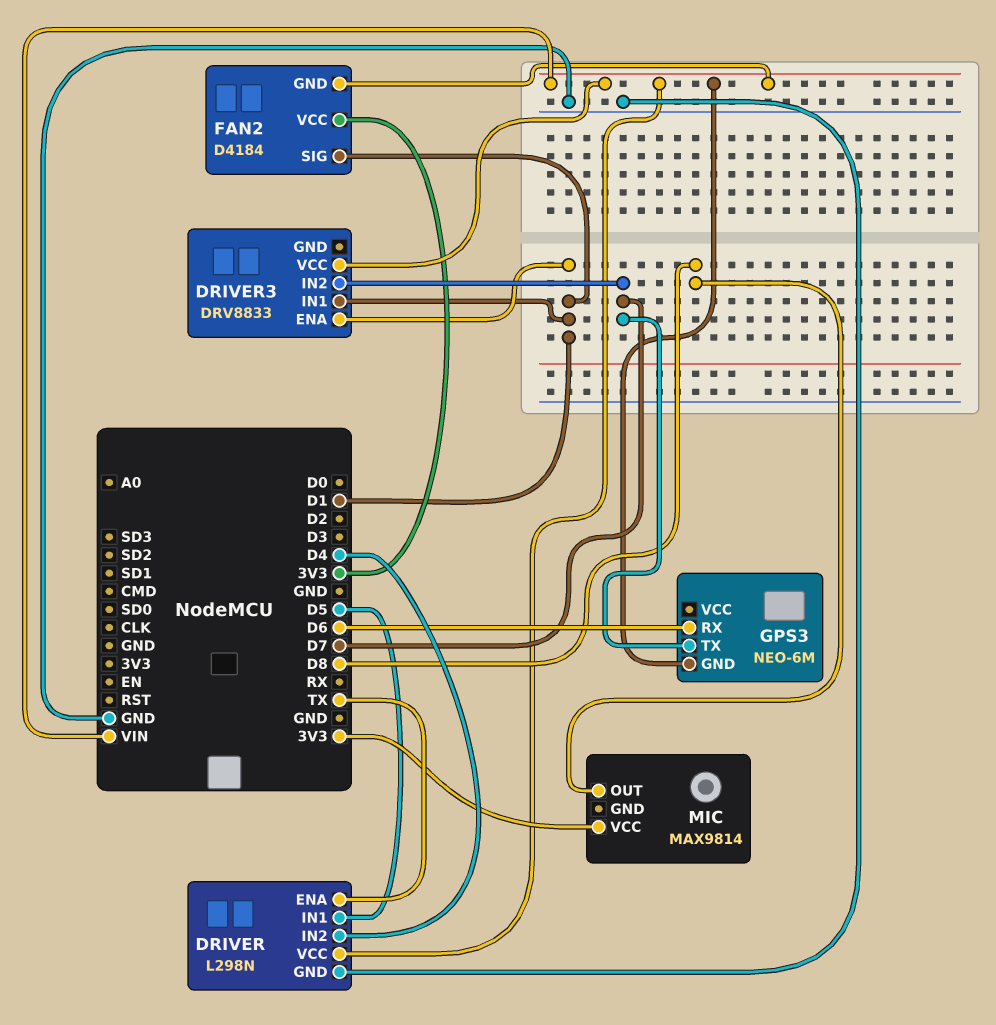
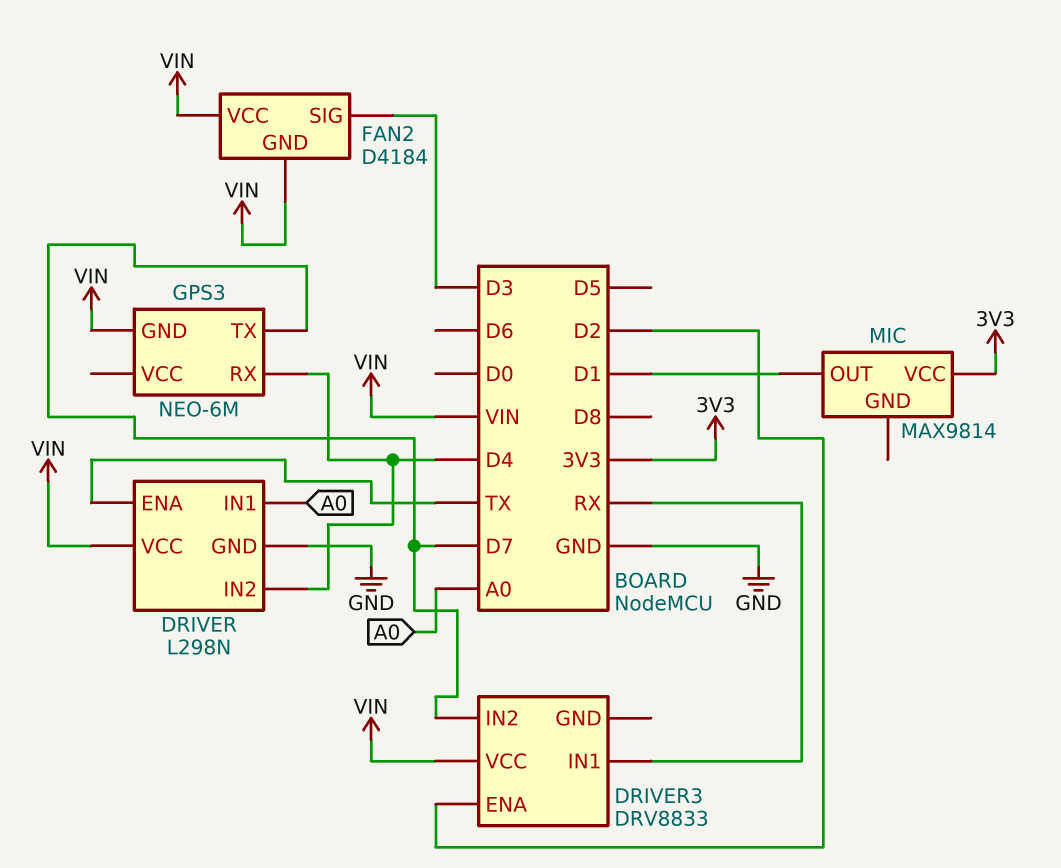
DRIVER pin IN1: D5 -> A0
DRIVER3 pin ENA: D1 -> D2
DRIVER3 pin IN1: D1 -> RX
FAN2 pin SIG: D1 -> D3
FAN2 pin VCC: 3V3 -> VIN
GPS3 pin RX: D6 -> D4
MIC pin OUT: D8 -> D1

